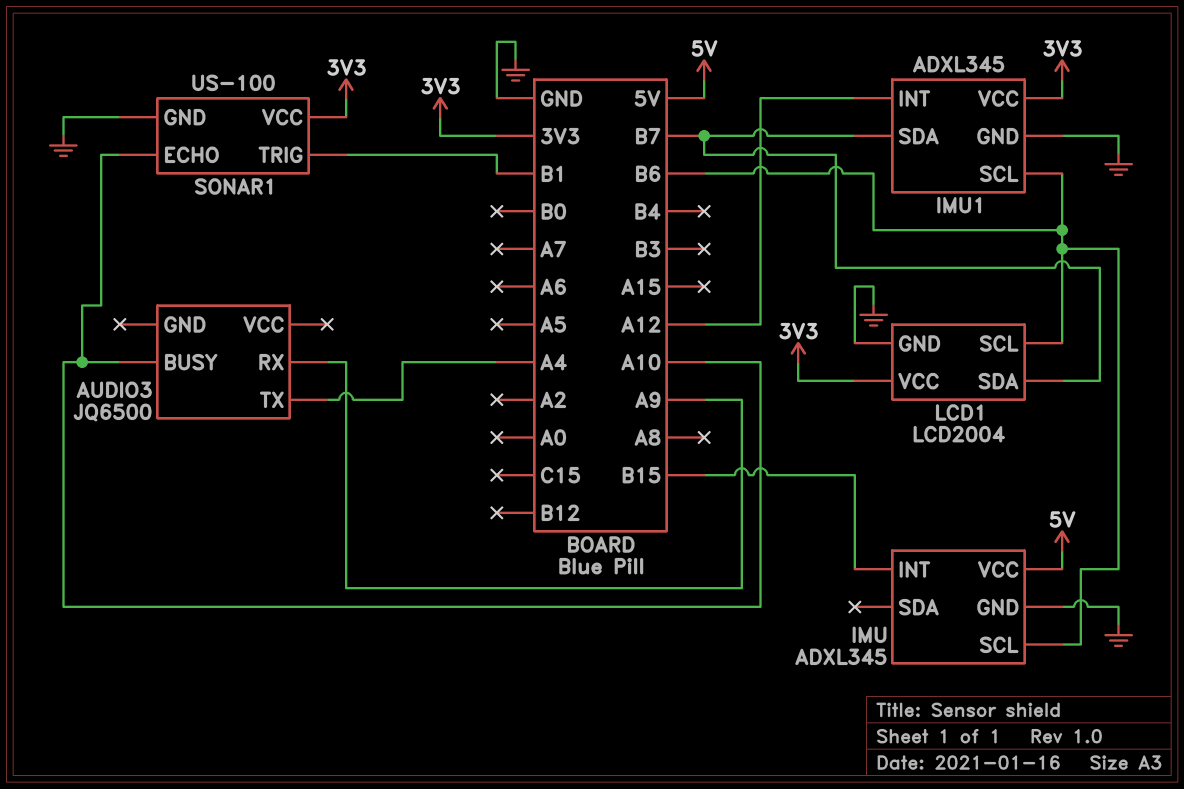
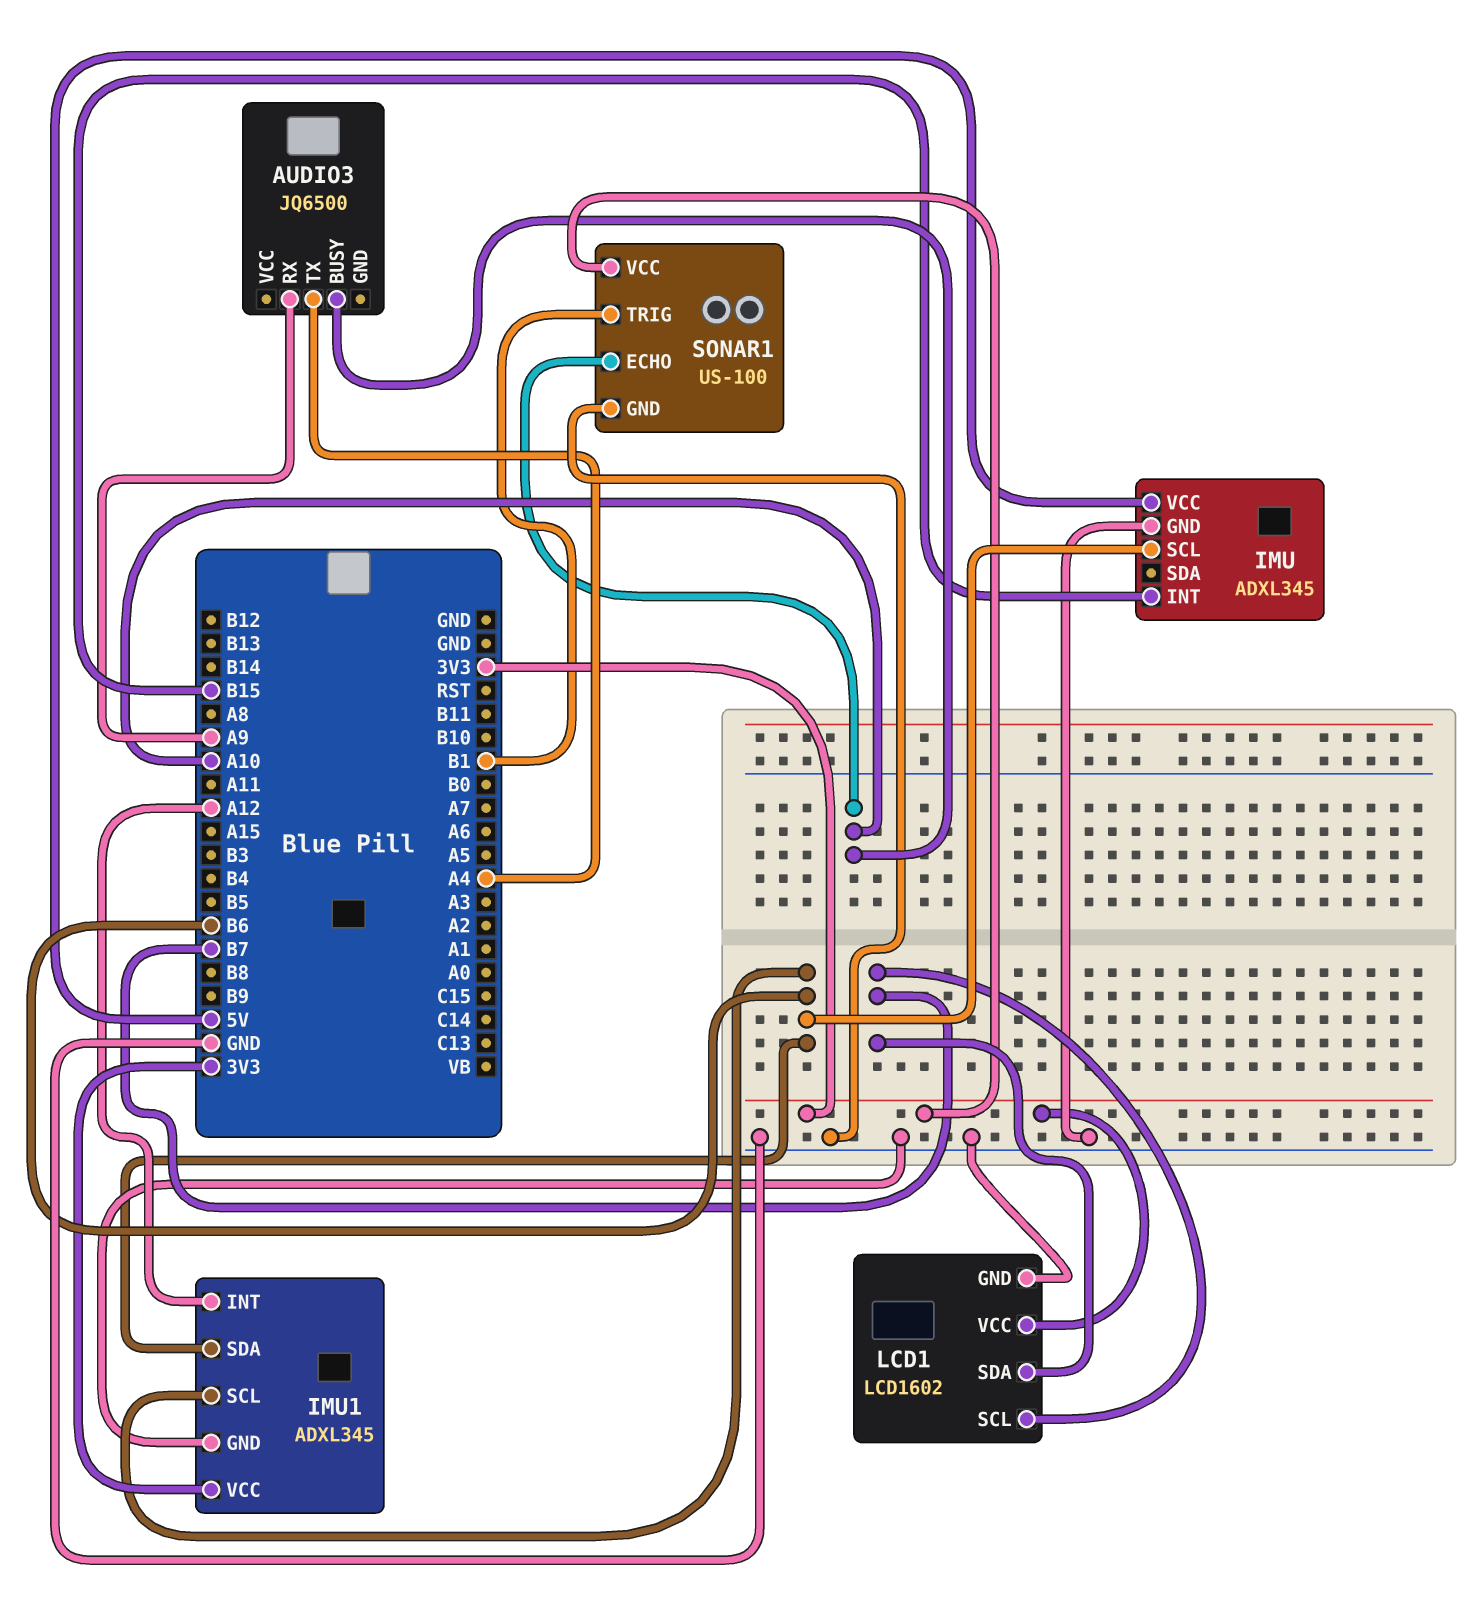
IMU1 pin SDA: B7 -> B6
LCD1: LCD2004 -> LCD1602
LCD1 pin SCL: B6 -> B7

